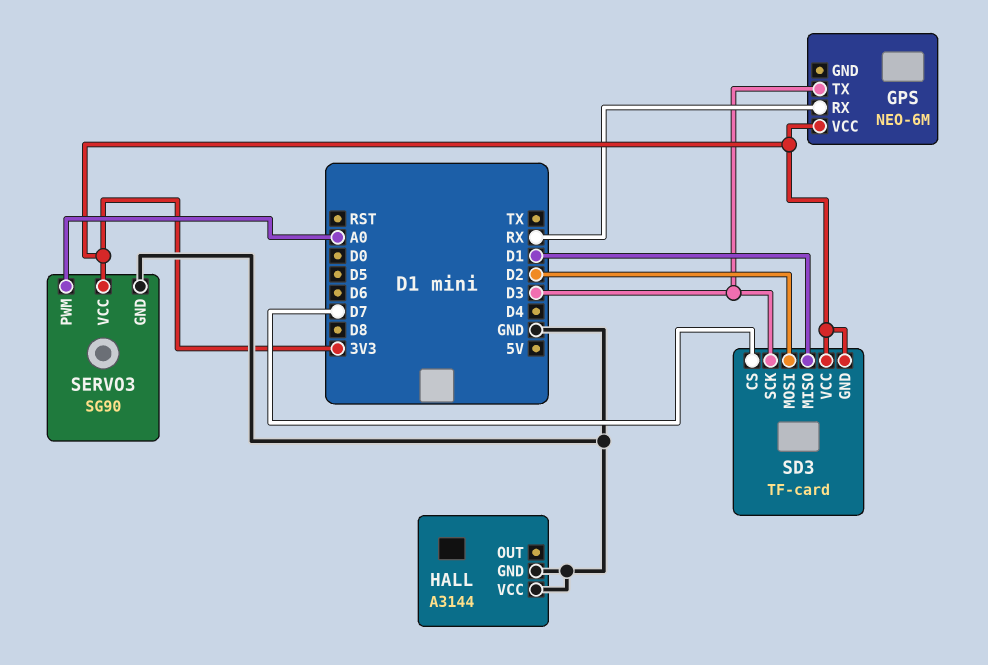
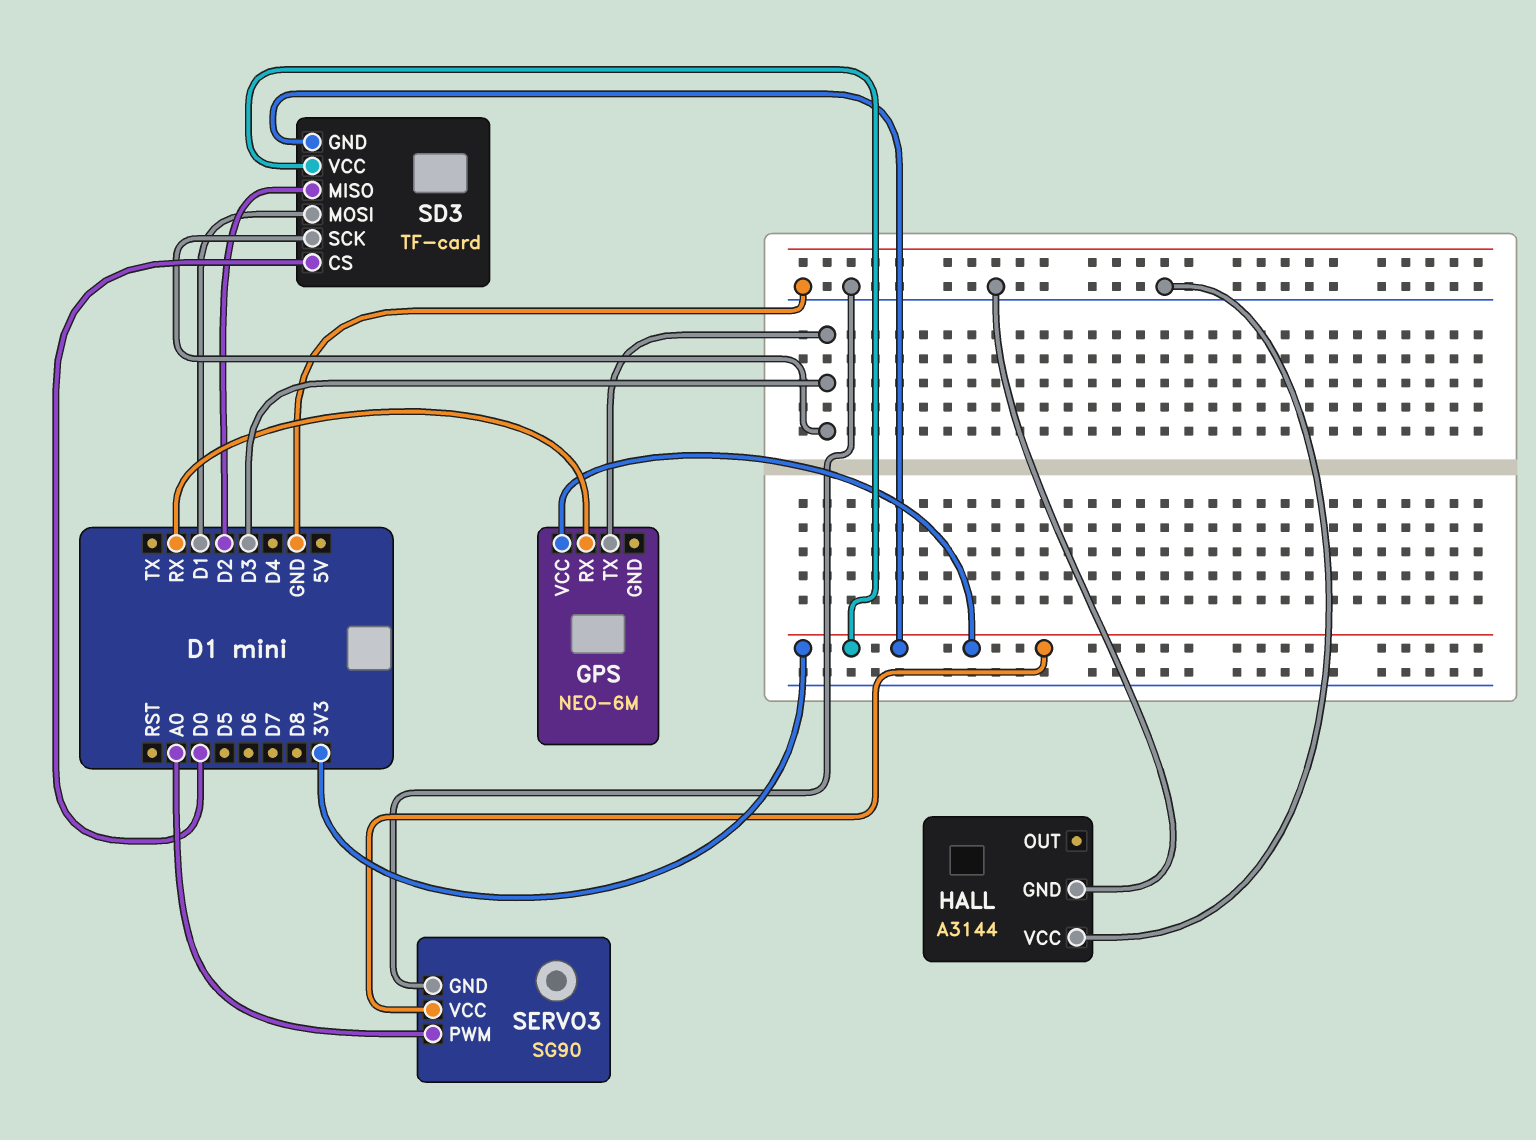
SD3 pin CS: D7 -> D0
SD3 pin MISO: D1 -> D2
SD3 pin MOSI: D2 -> D1

